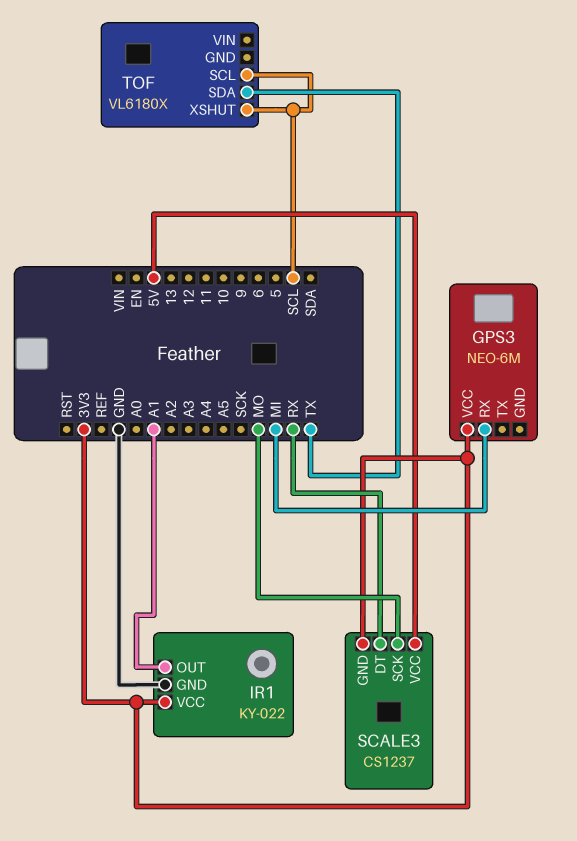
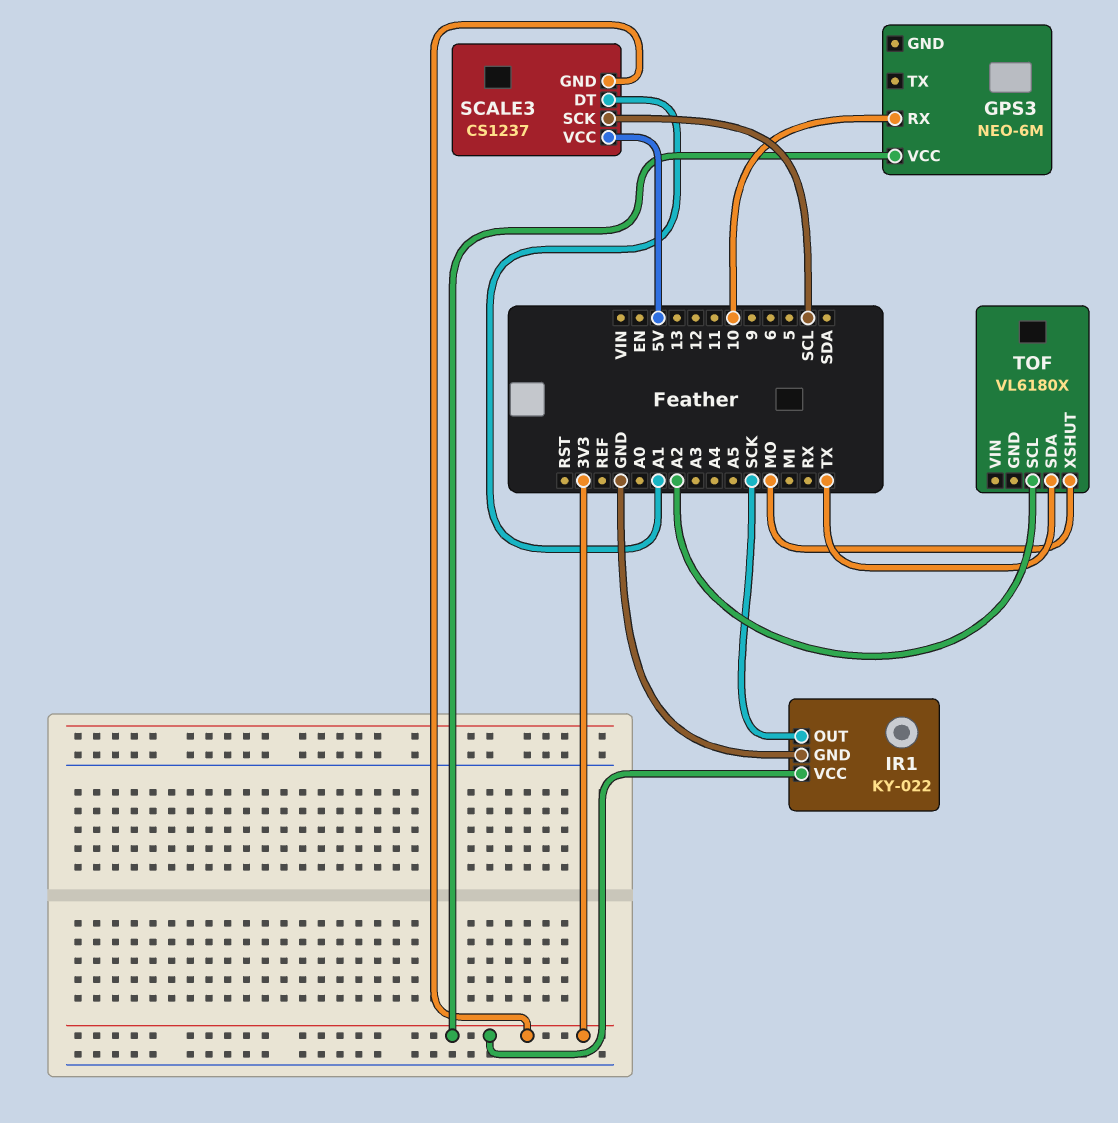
GPS3 pin RX: MI -> 10
IR1 pin OUT: A1 -> SCK
SCALE3 pin DT: RX -> A1
SCALE3 pin SCK: MO -> SCL
TOF pin SCL: SCL -> A2
TOF pin XSHUT: SCL -> MO

